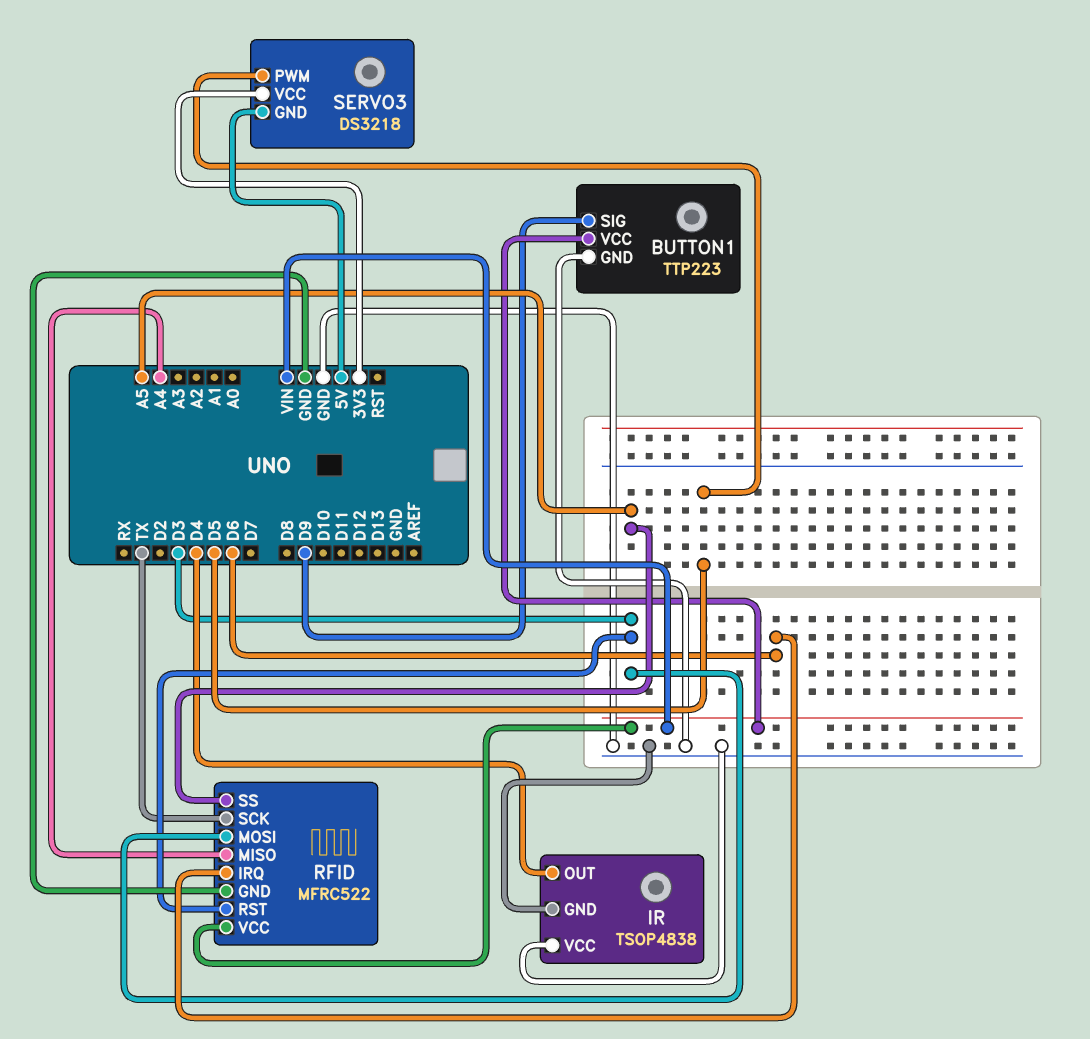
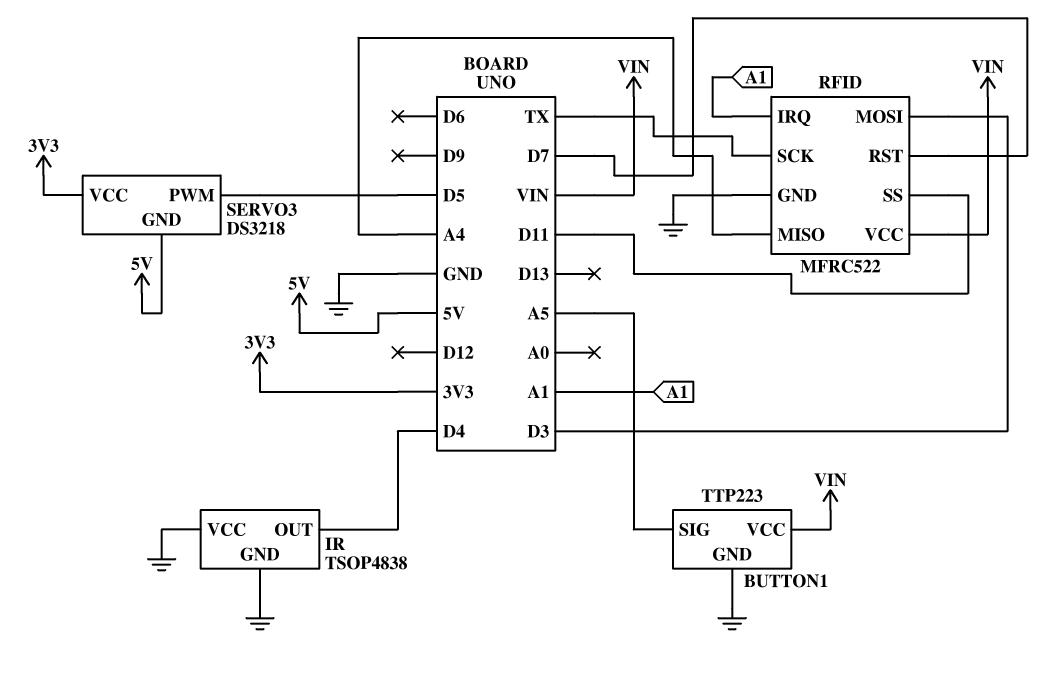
BUTTON1 pin SIG: D9 -> A5
RFID pin IRQ: D6 -> A1
RFID pin RST: D3 -> D7
RFID pin SS: A5 -> D11

